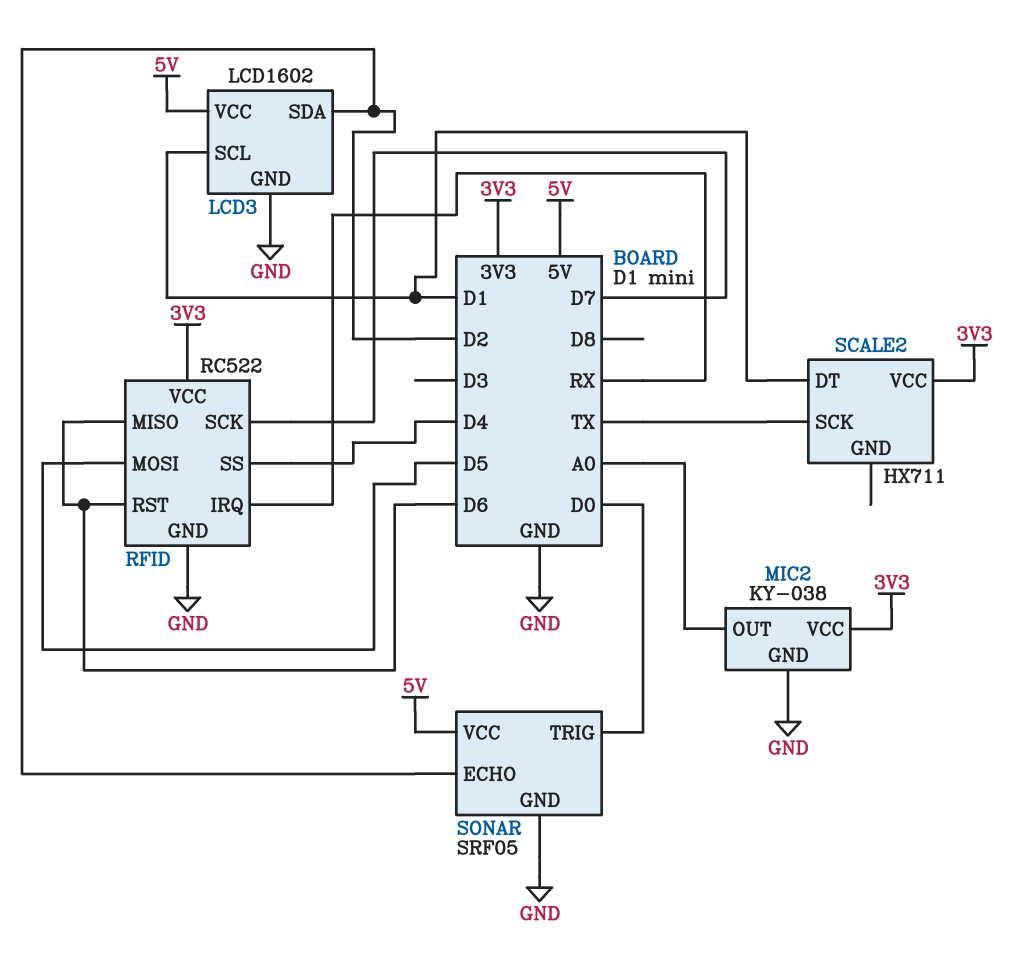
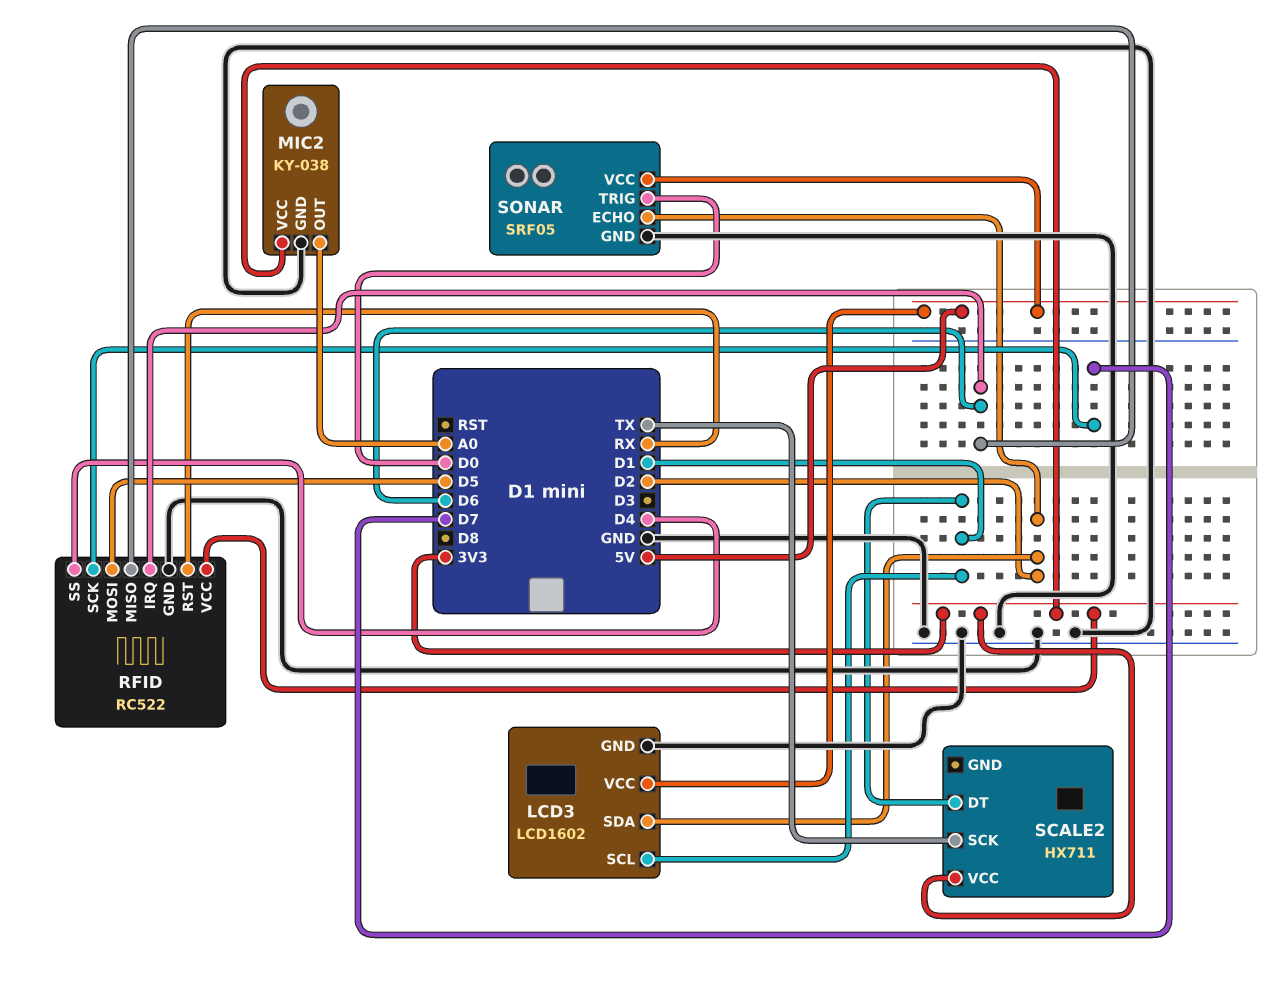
RFID pin IRQ: RX -> D6
RFID pin RST: D6 -> RX

